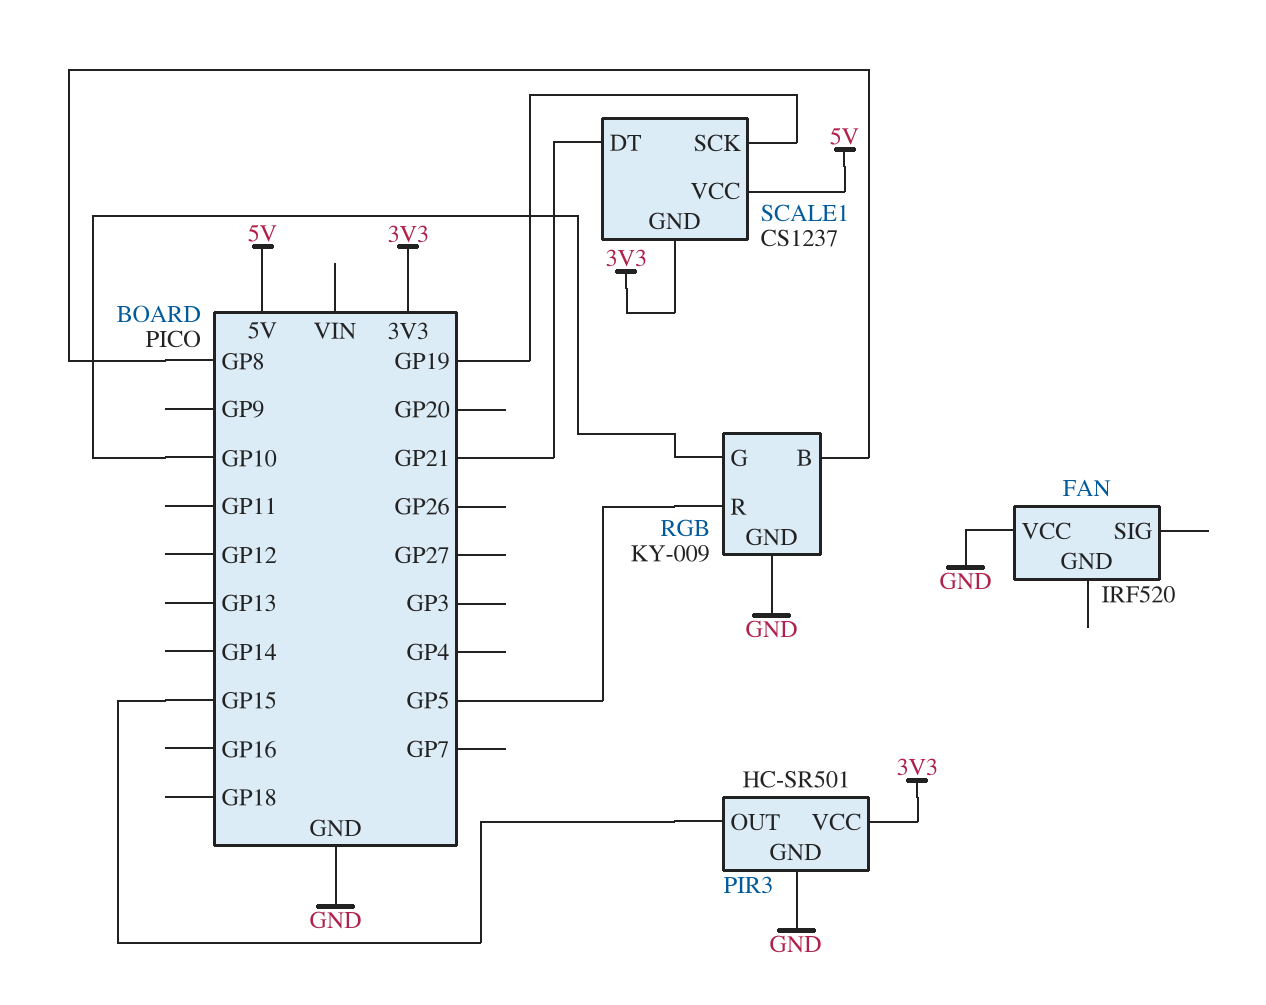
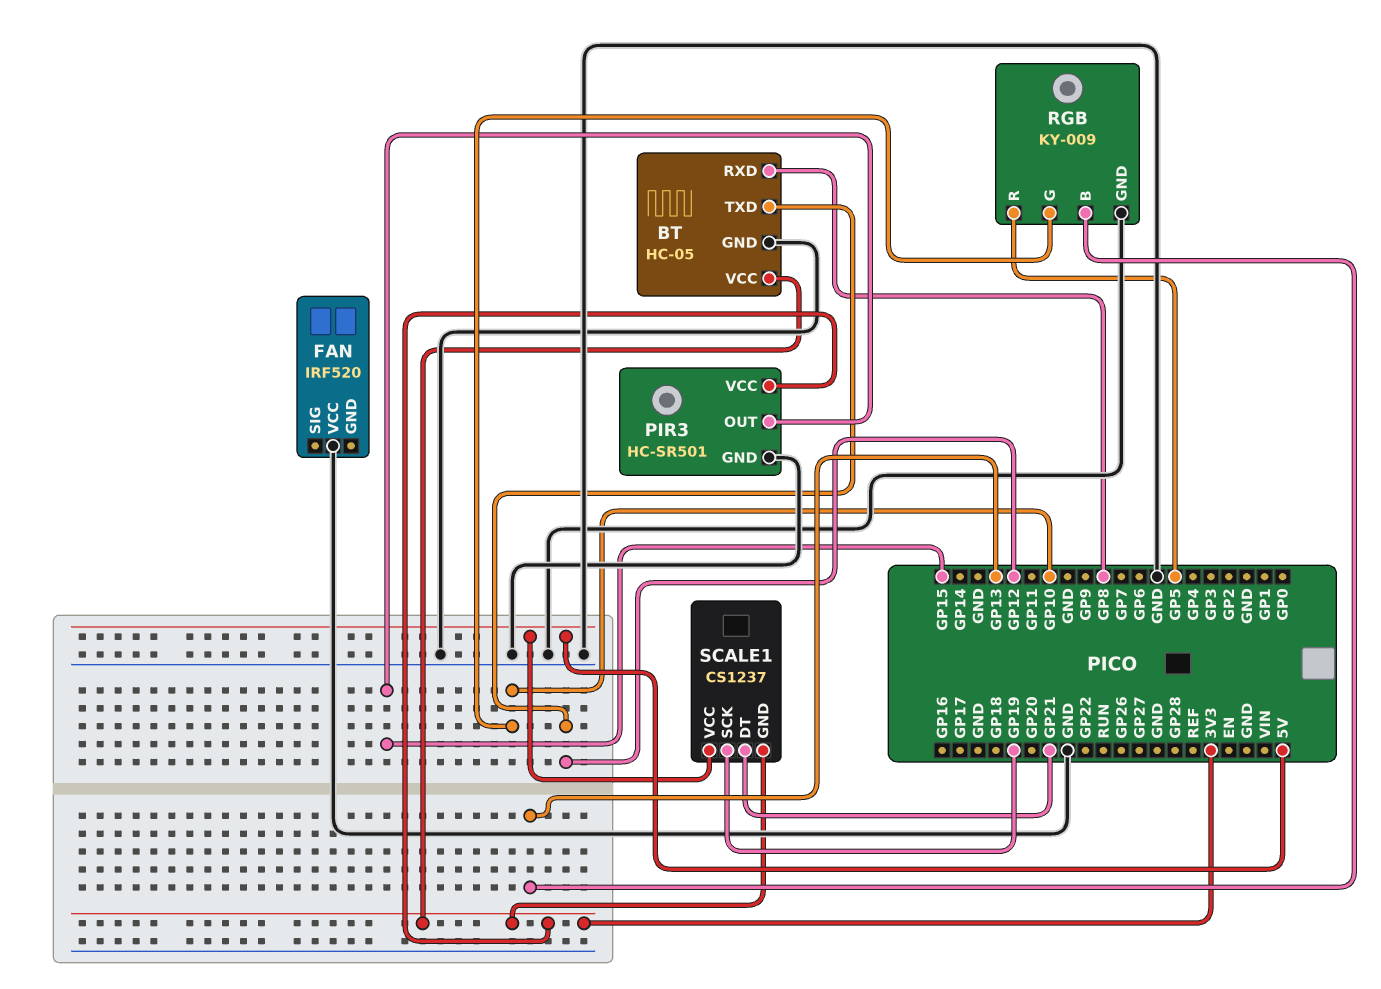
BT: none -> HC-05
BT pin GND: none -> GND
BT pin RXD: none -> GP8
BT pin TXD: none -> GP12
BT pin VCC: none -> 3V3
RGB pin B: GP8 -> GP13

